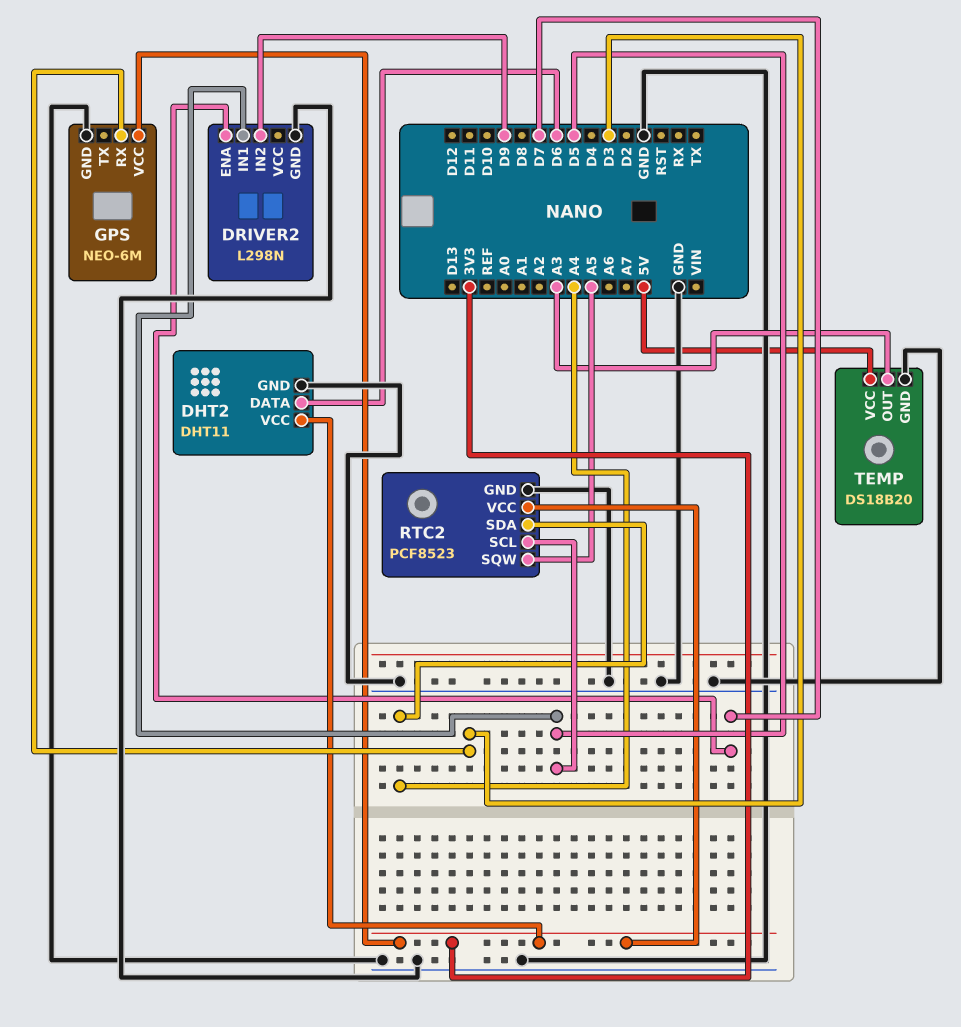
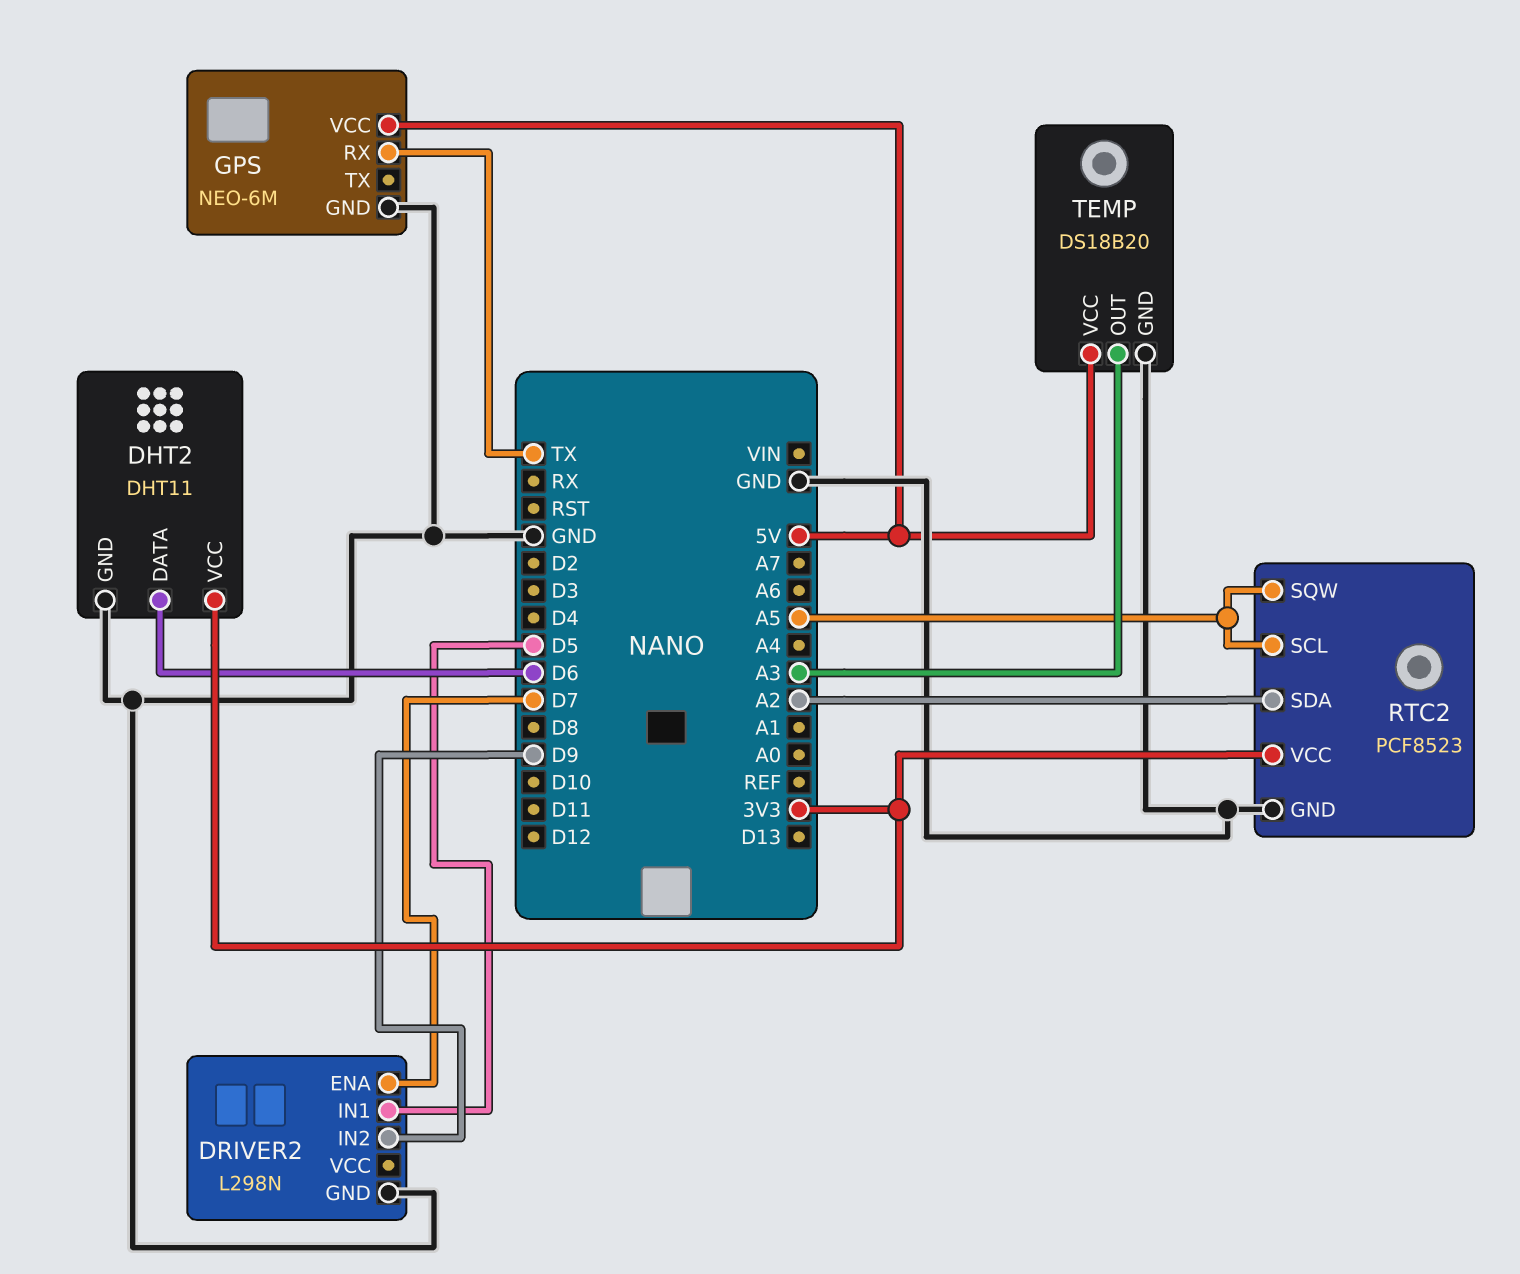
GPS pin RX: D3 -> TX
GPS pin VCC: 3V3 -> 5V
RTC2 pin SCL: D5 -> A5
RTC2 pin SDA: A4 -> A2

